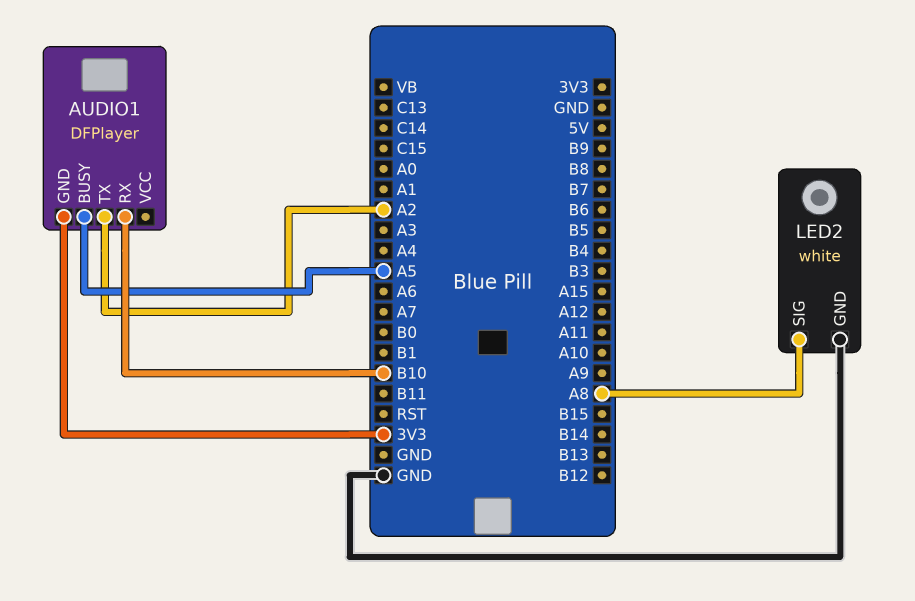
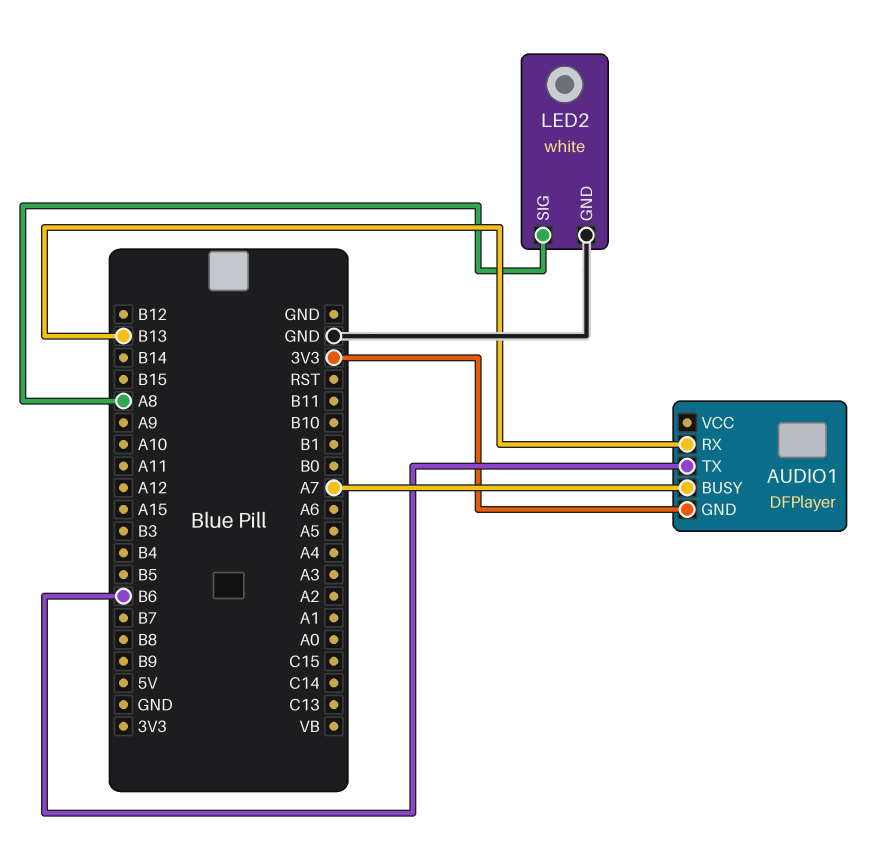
AUDIO1 pin BUSY: A5 -> A7
AUDIO1 pin RX: B10 -> B13
AUDIO1 pin TX: A2 -> B6

